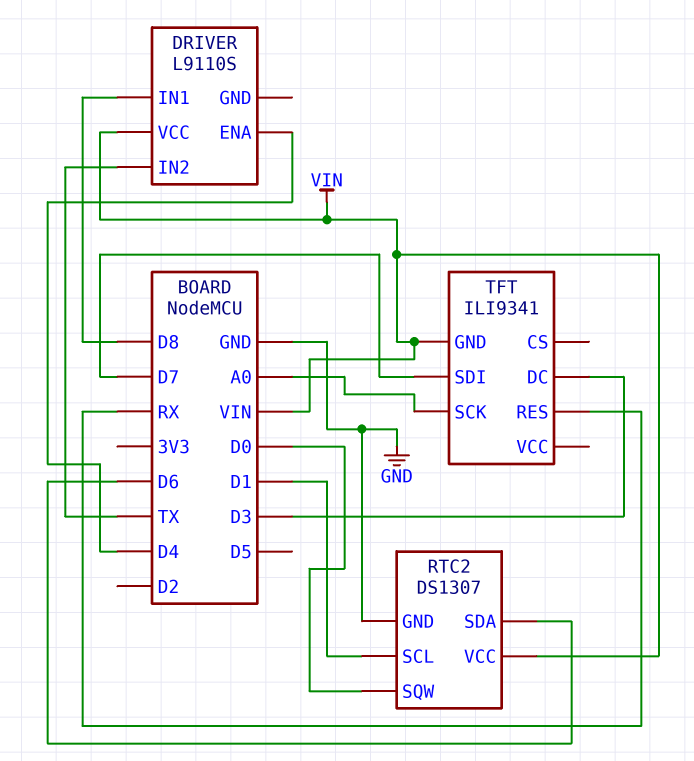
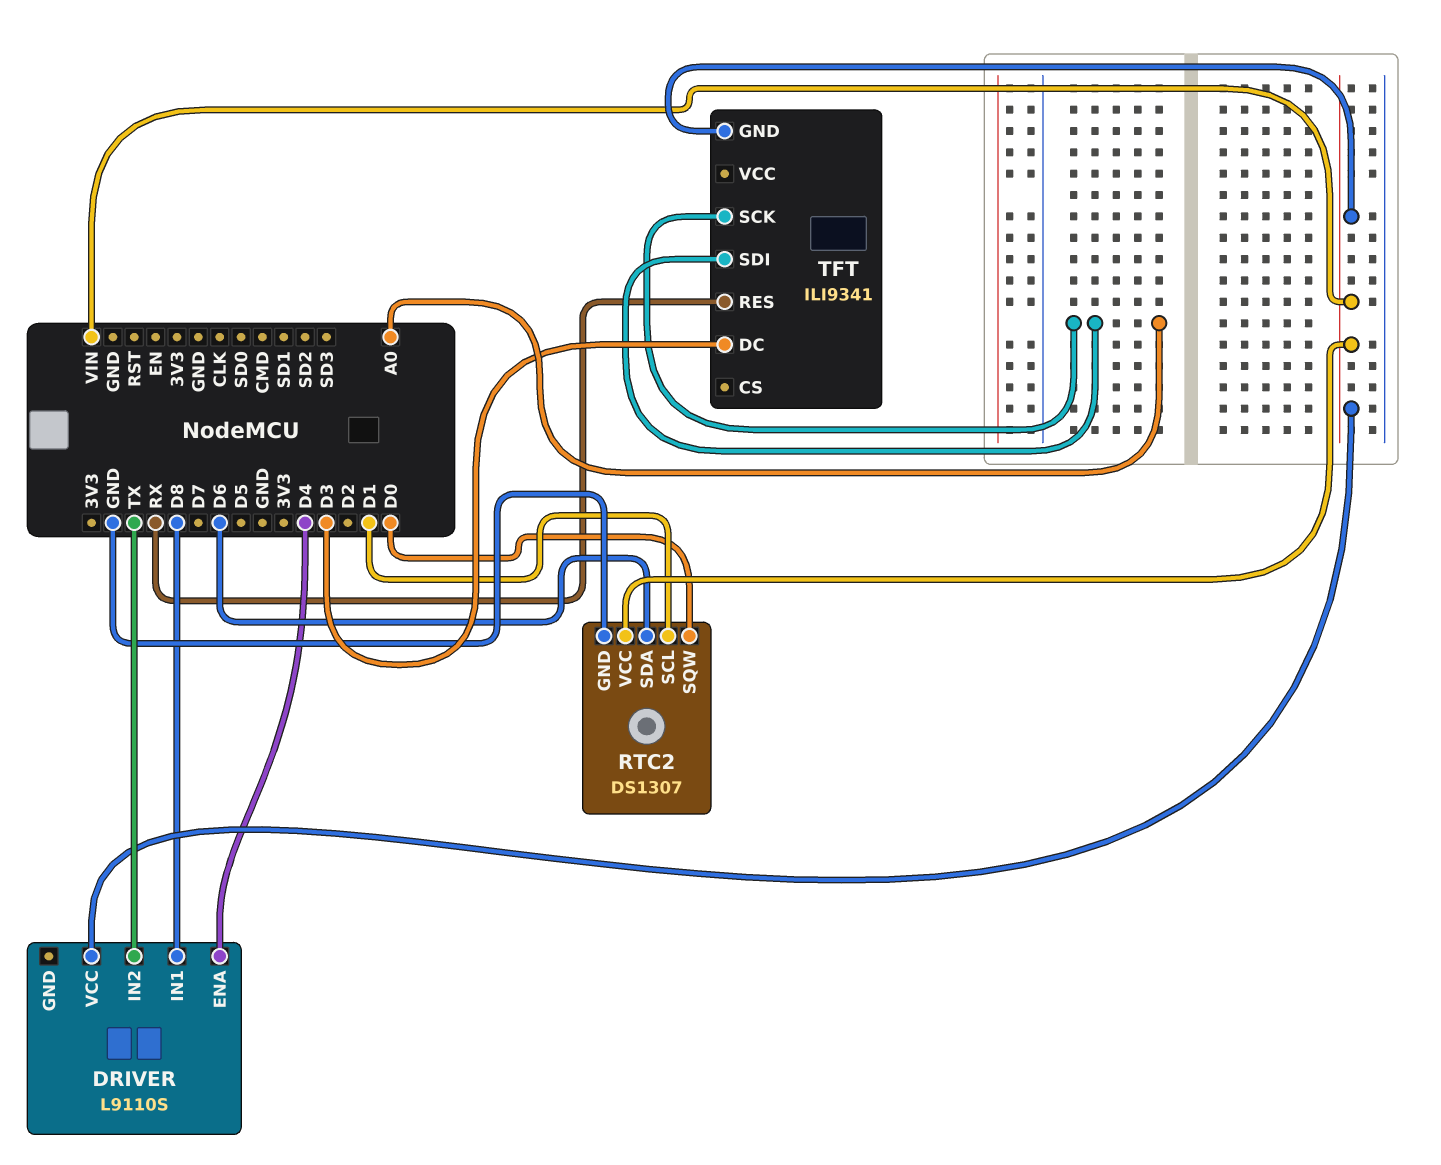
TFT pin SDI: D7 -> A0

